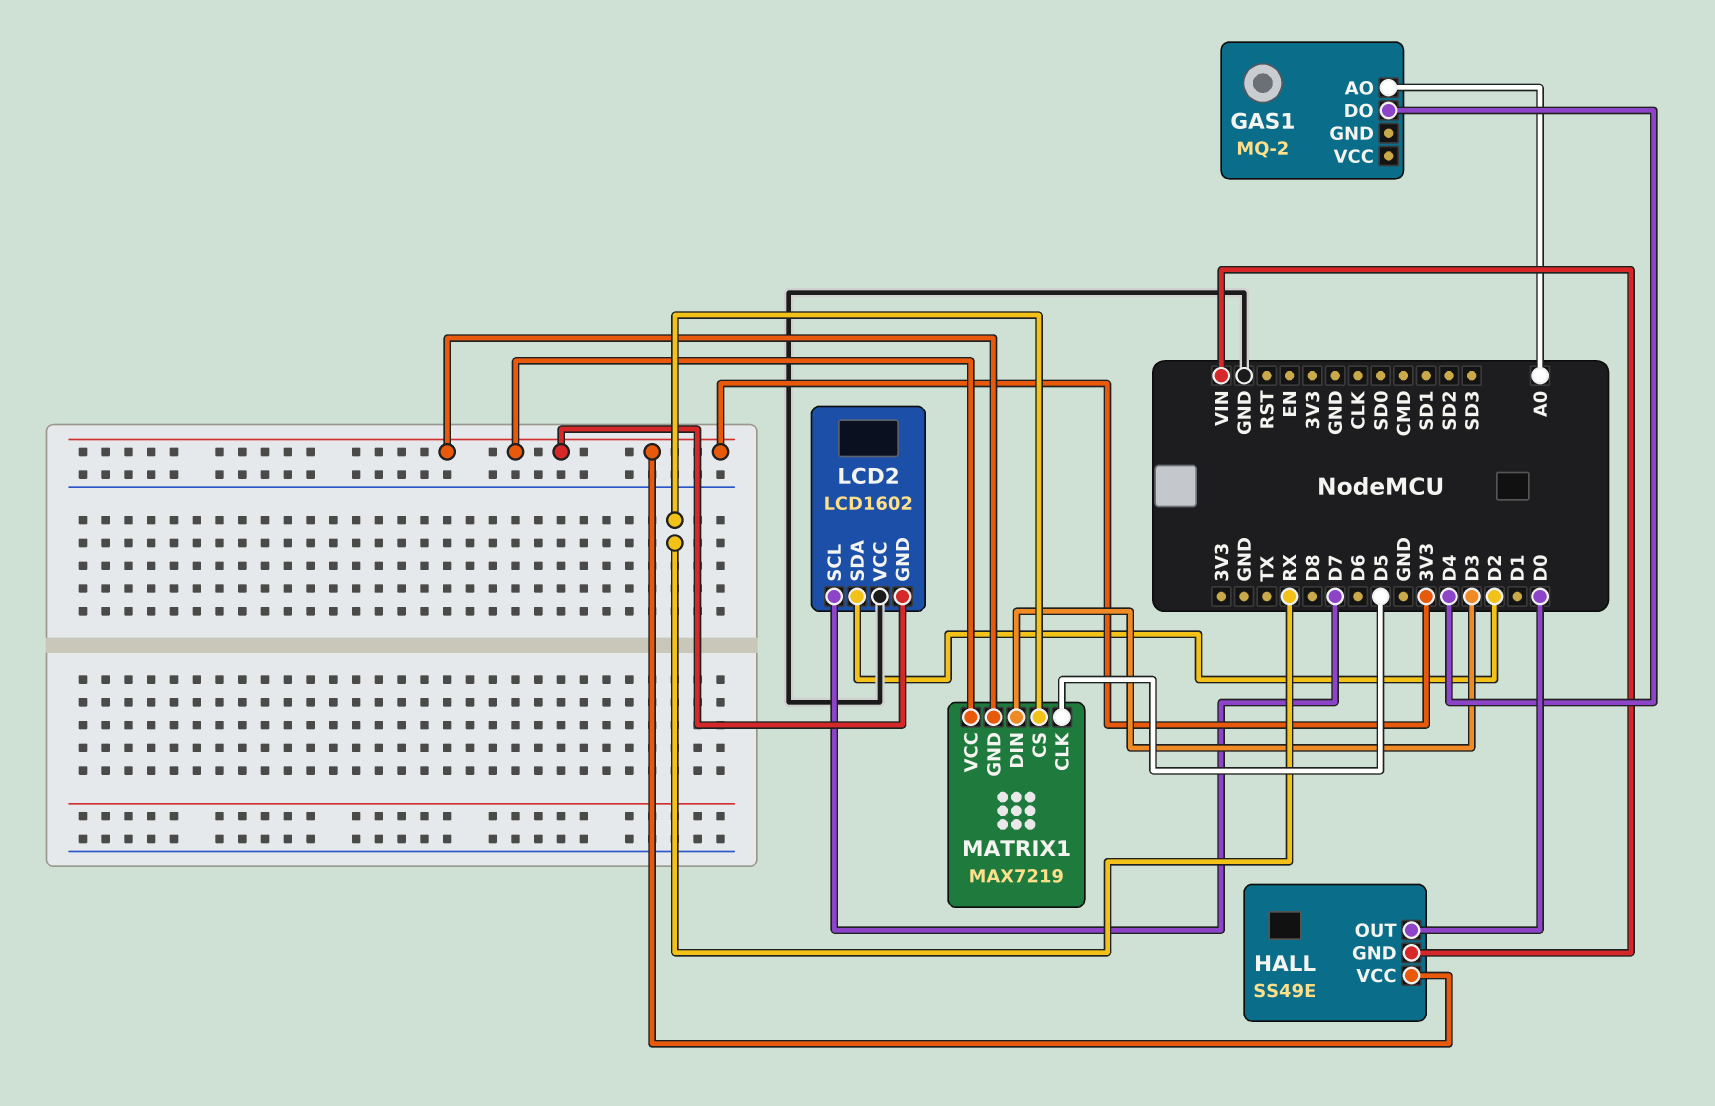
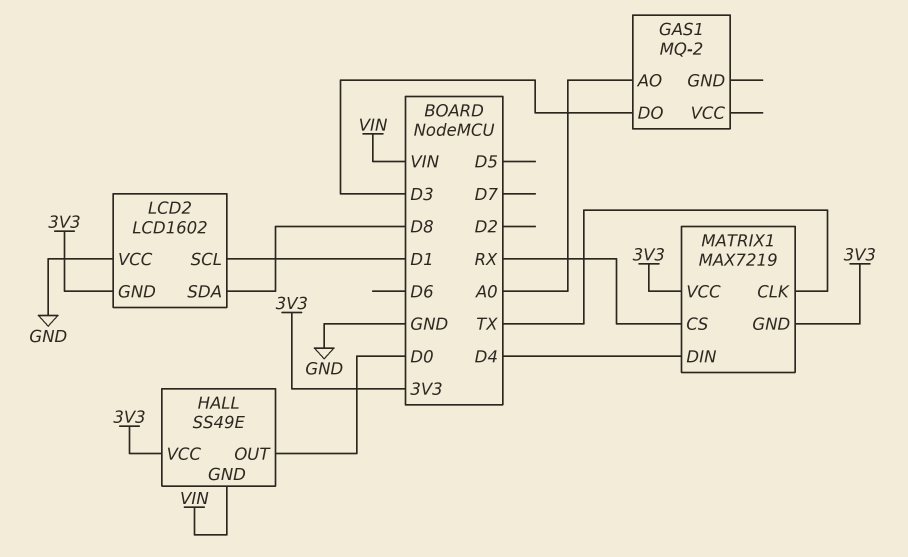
GAS1 pin DO: D4 -> D3
LCD2 pin SCL: D7 -> D1
LCD2 pin SDA: D2 -> D8
MATRIX1 pin CLK: D5 -> TX
MATRIX1 pin DIN: D3 -> D4

